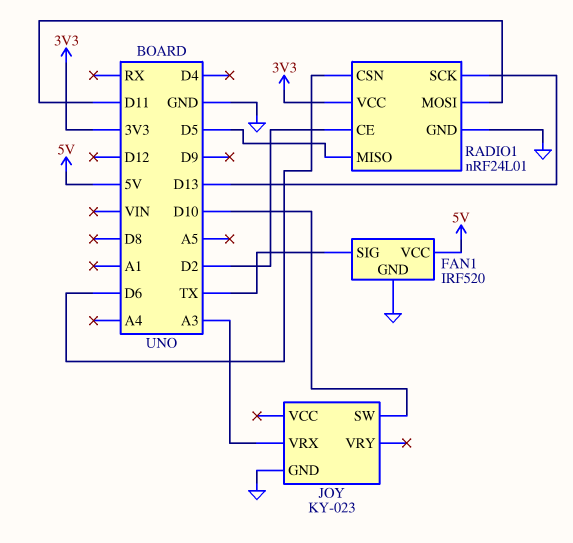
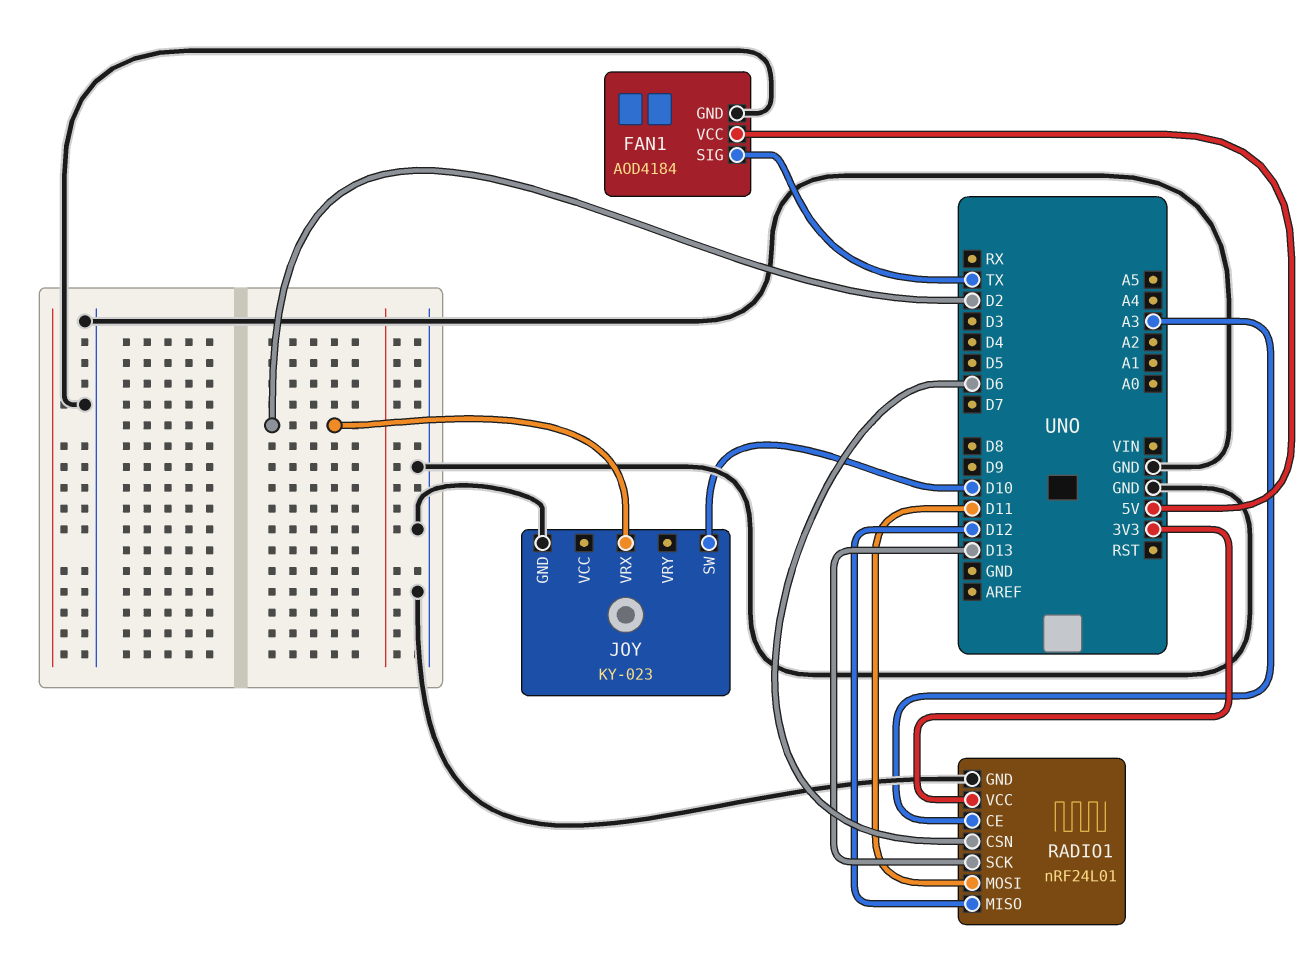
FAN1: IRF520 -> AOD4184
JOY pin VRX: A3 -> D2
RADIO1 pin CE: D2 -> A3
RADIO1 pin MISO: D5 -> D12

